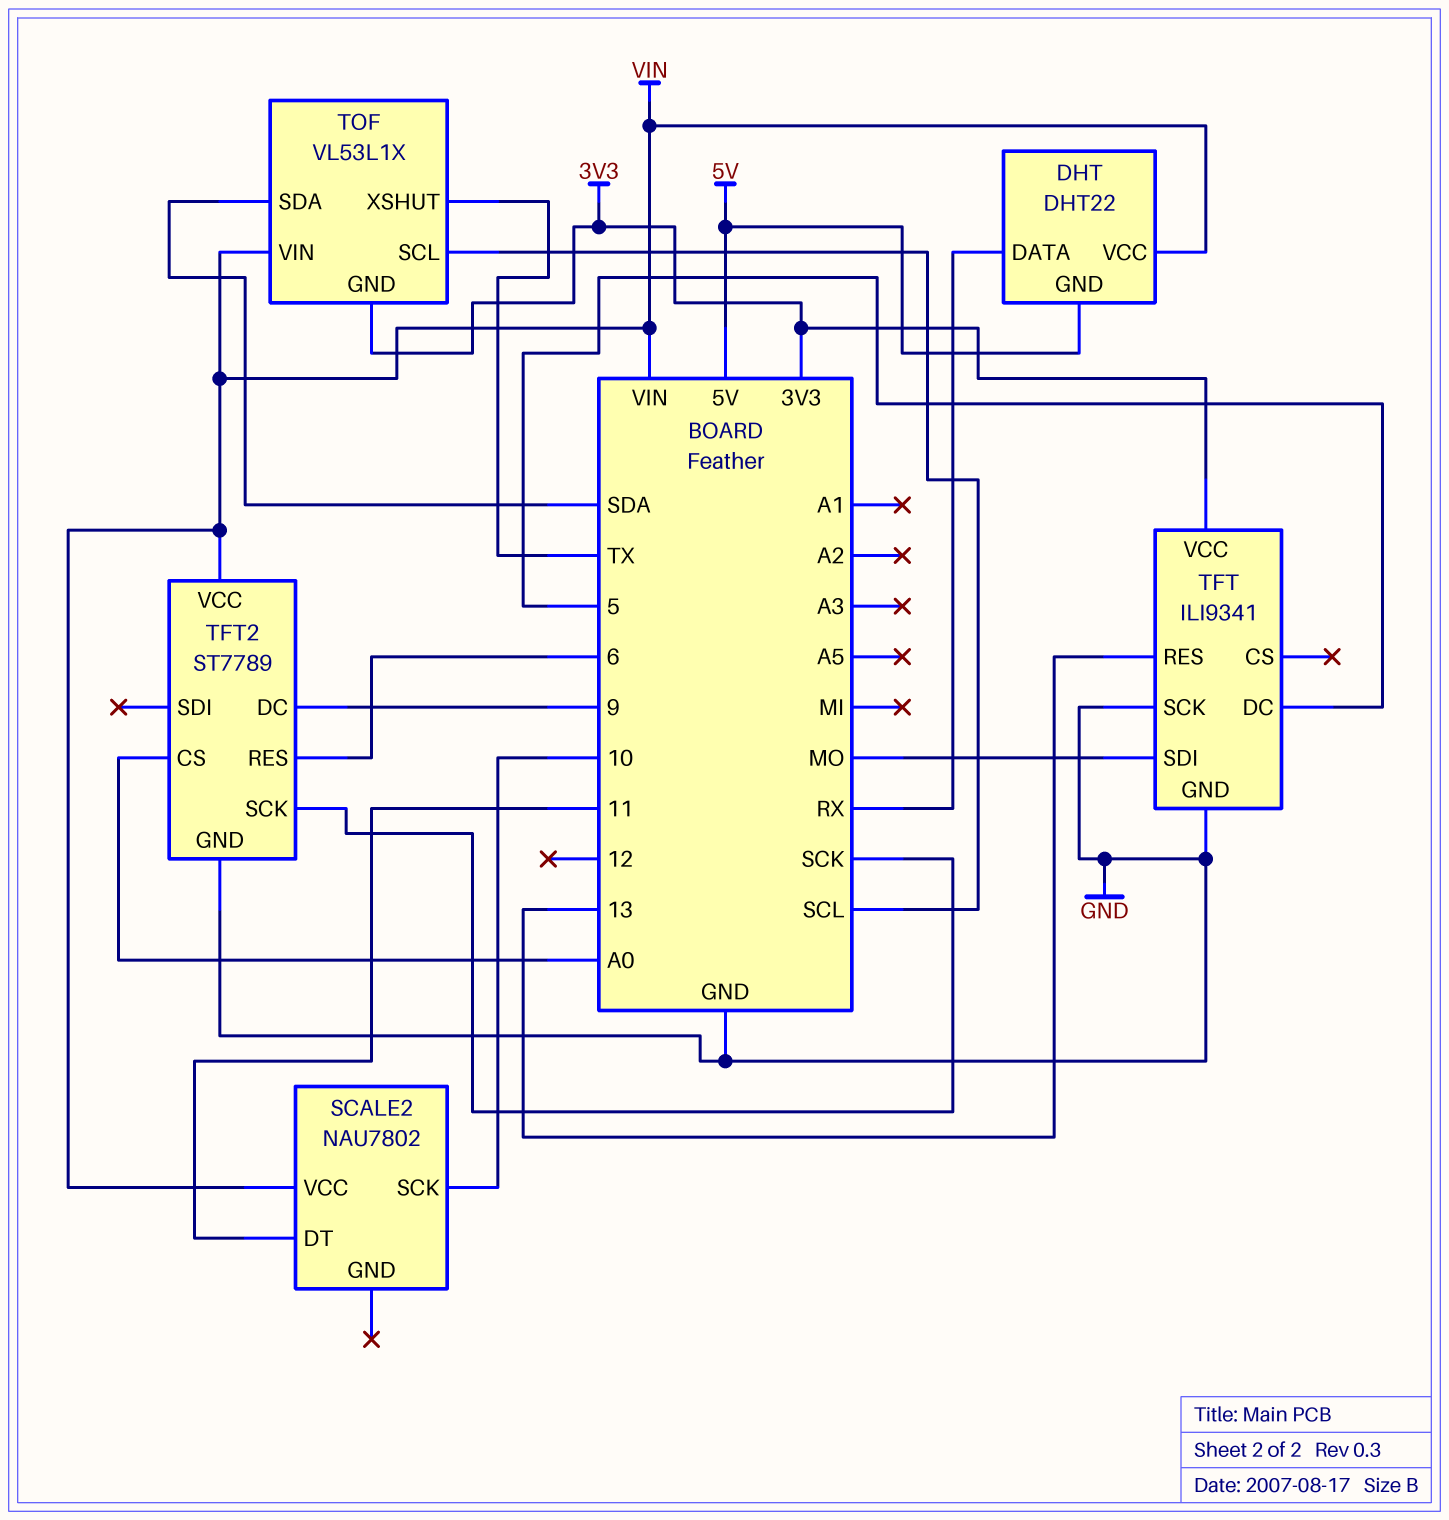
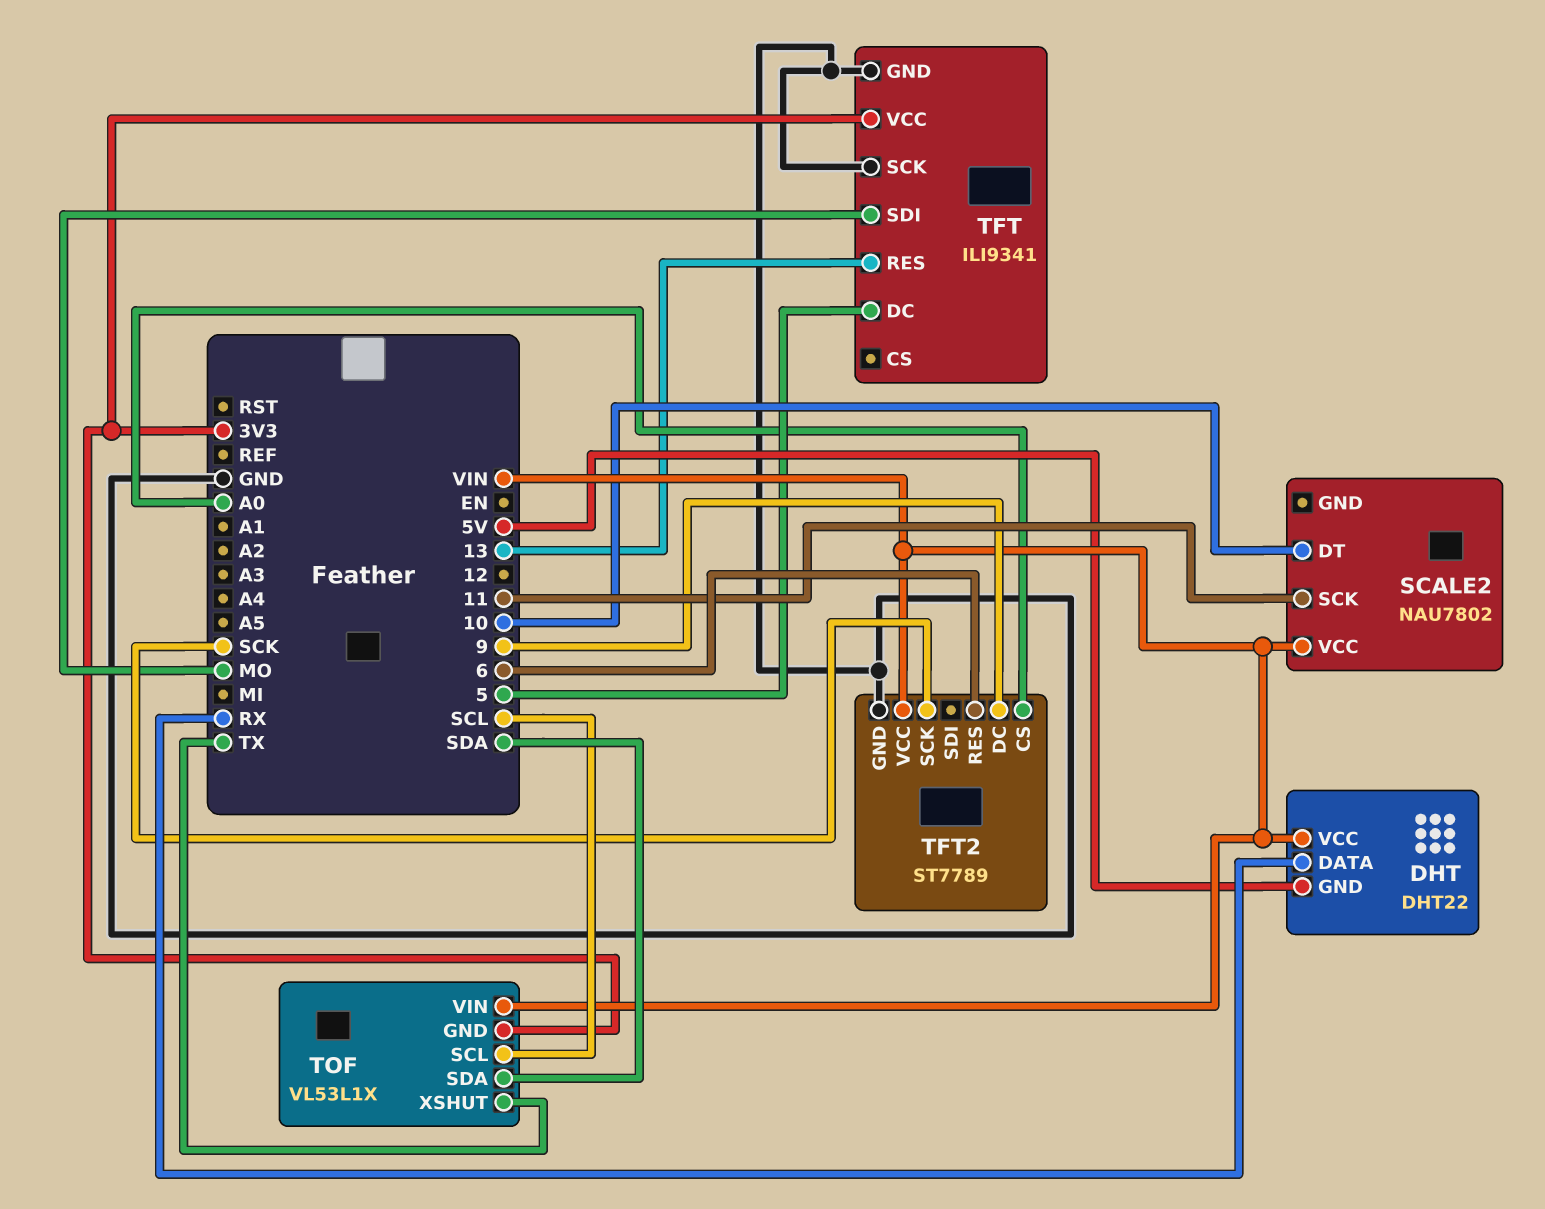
SCALE2 pin DT: 11 -> 10
SCALE2 pin SCK: 10 -> 11

